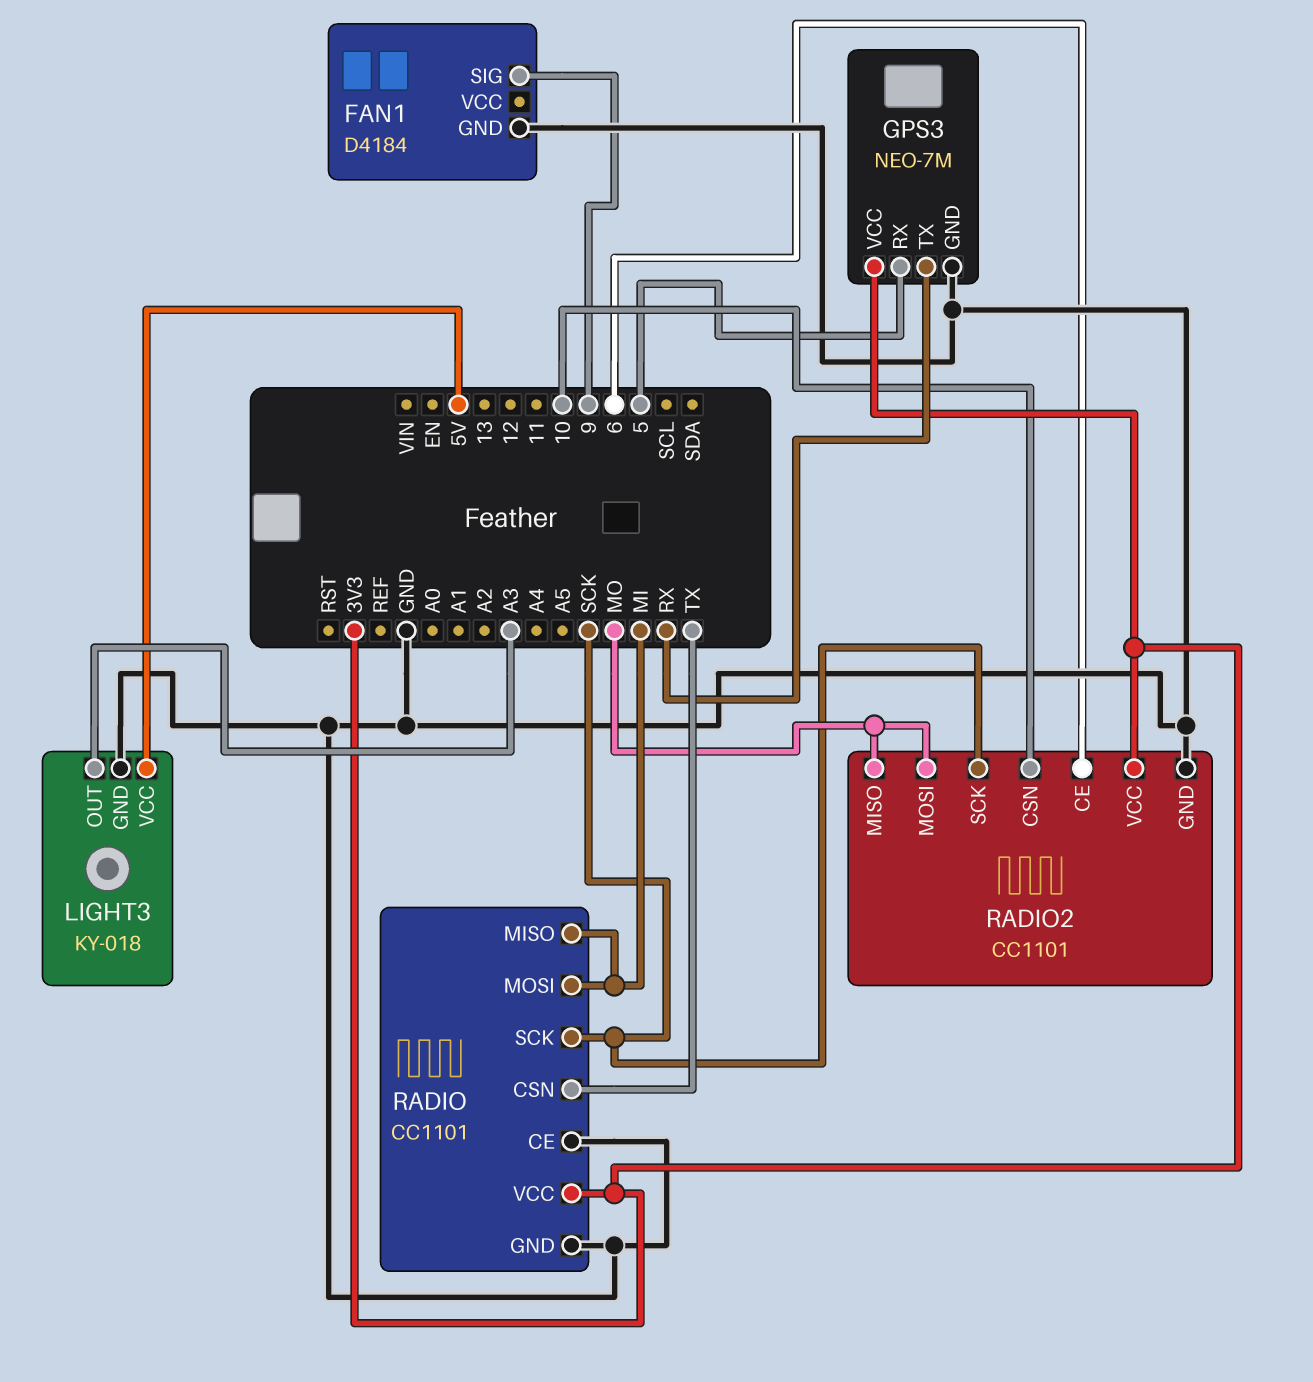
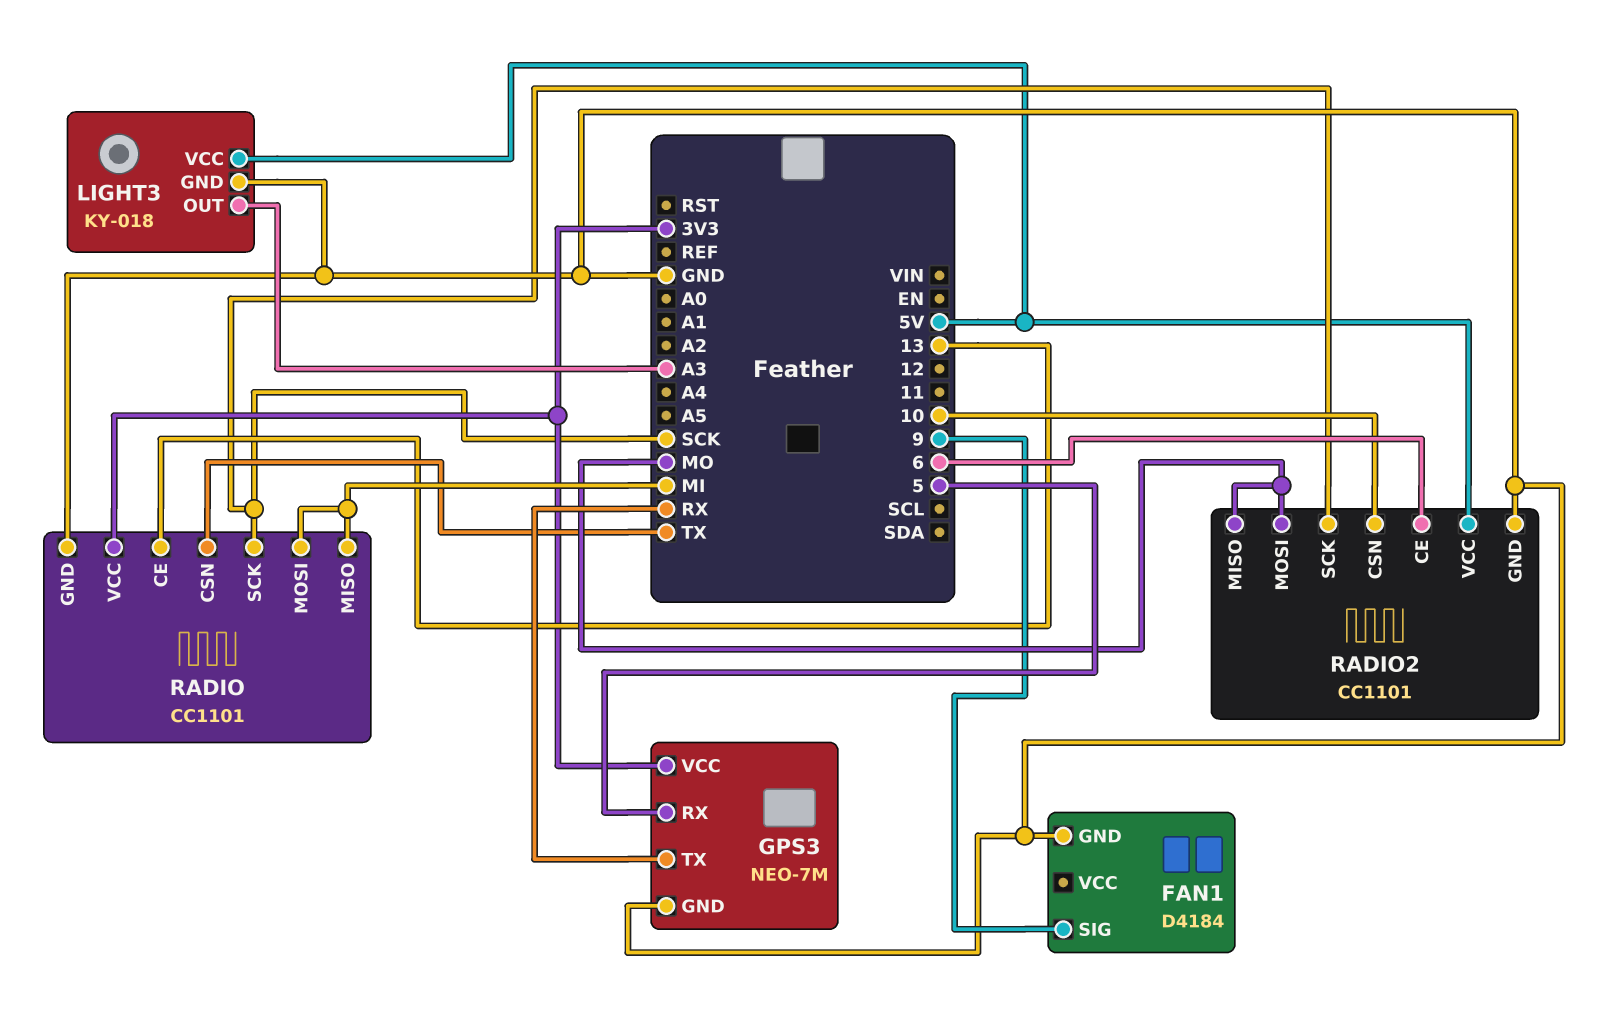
RADIO pin CE: GND -> 13
RADIO2 pin VCC: 3V3 -> 5V

